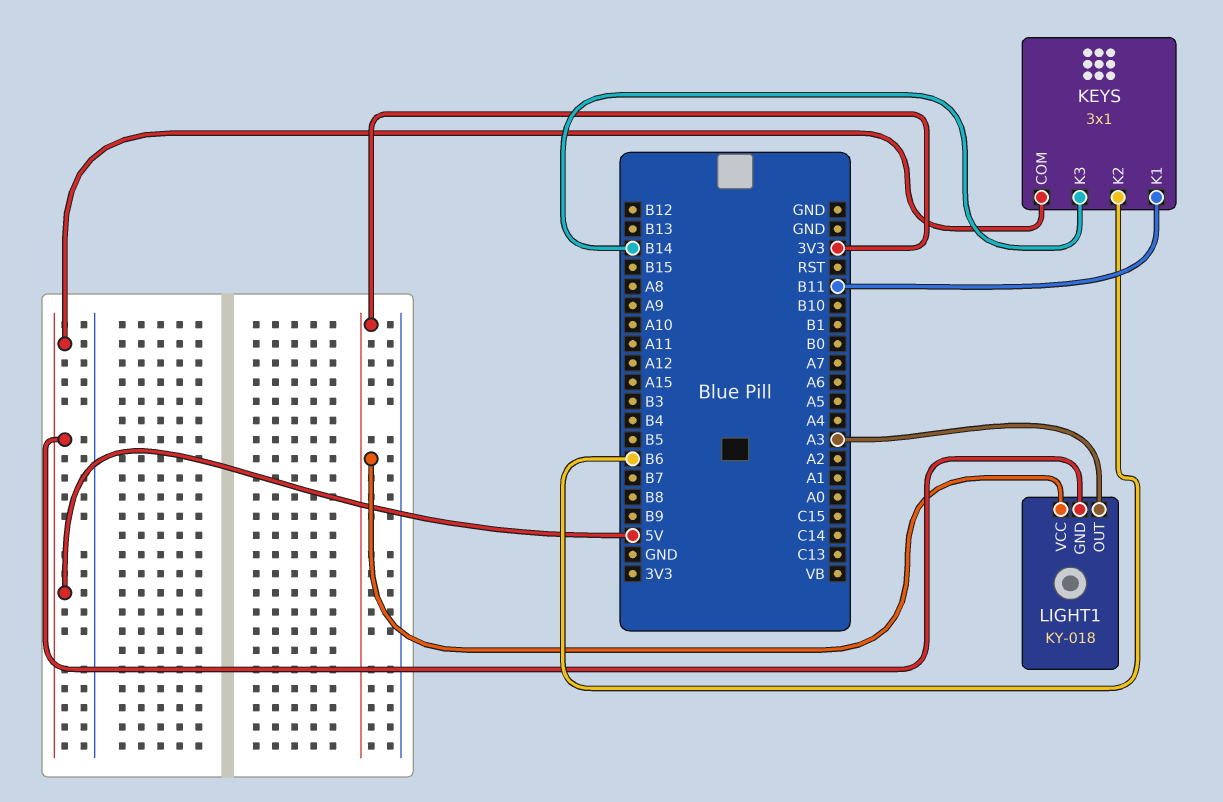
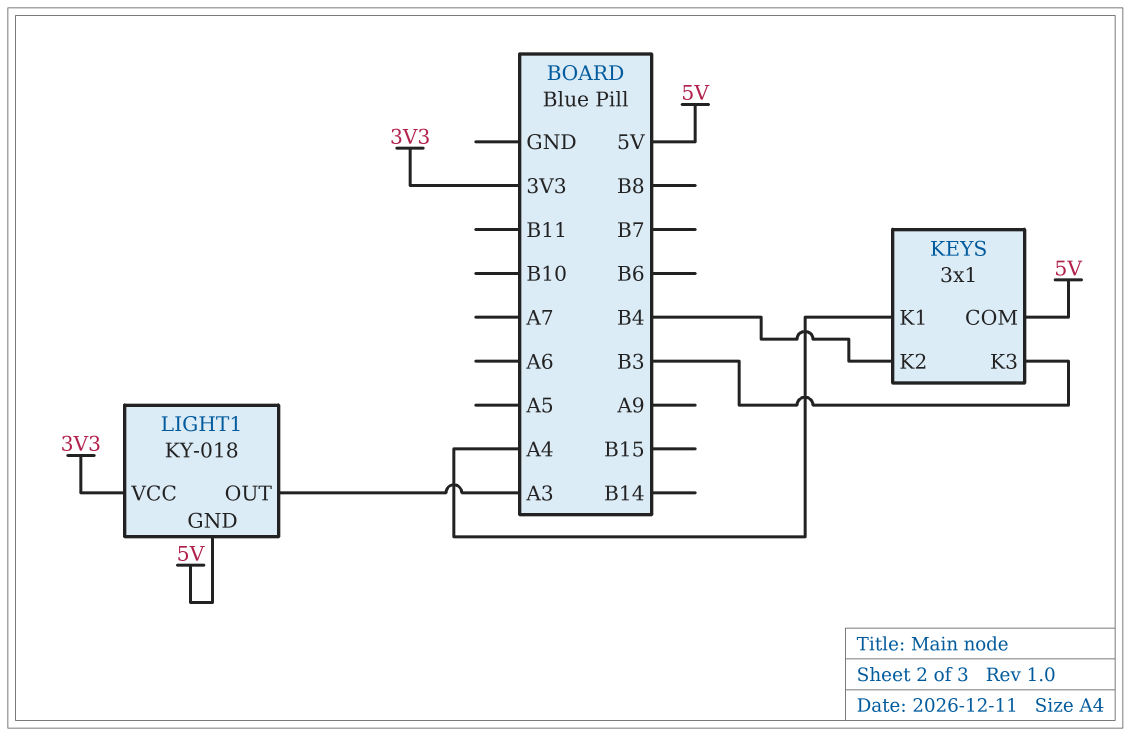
KEYS pin K1: B11 -> A4
KEYS pin K2: B6 -> B4
KEYS pin K3: B14 -> B3

